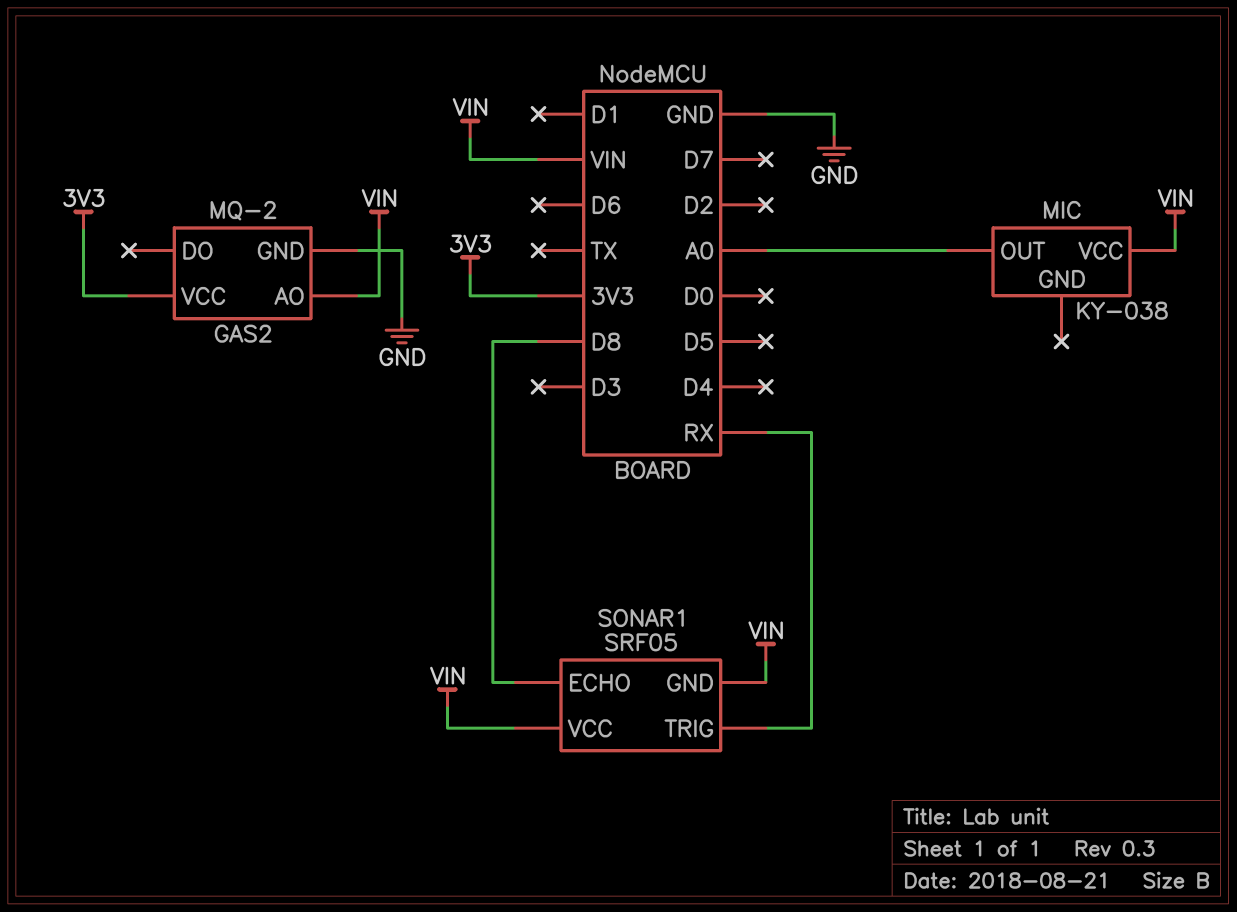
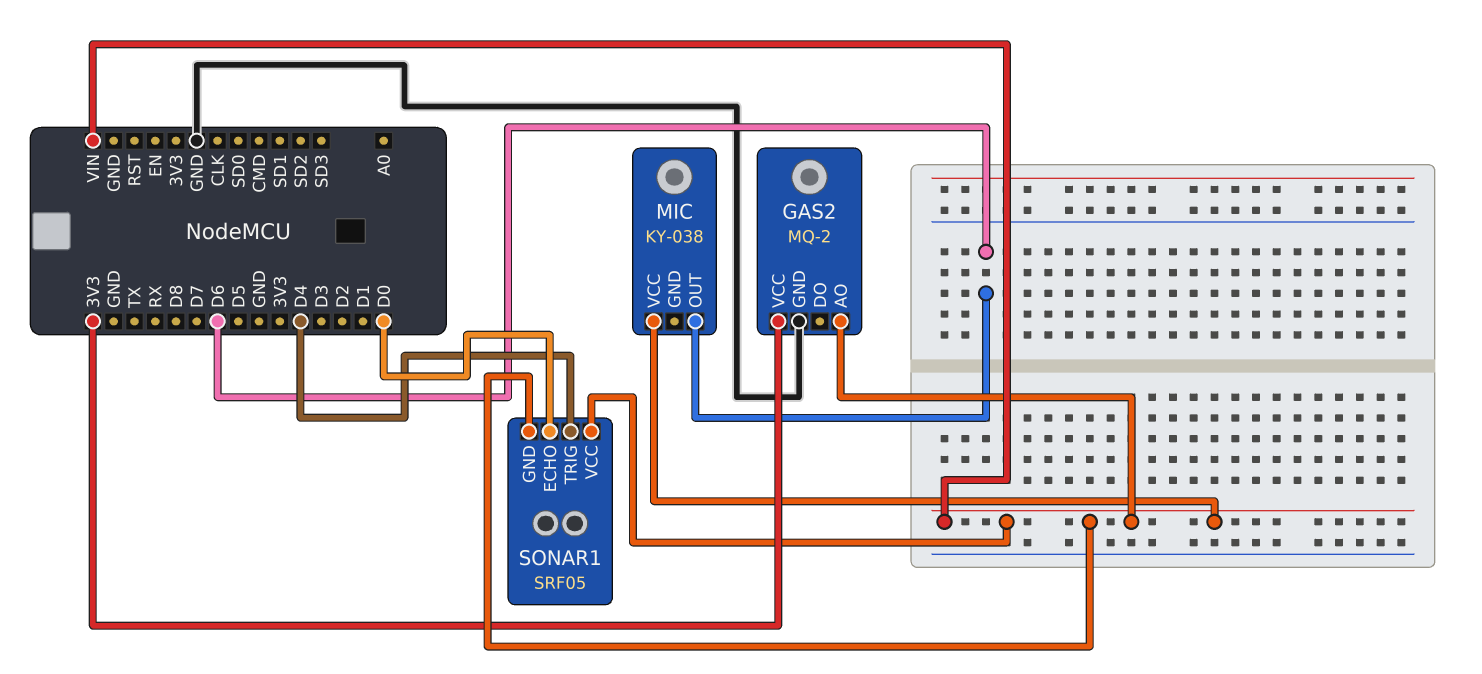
MIC pin OUT: A0 -> D6
SONAR1 pin ECHO: D8 -> D0
SONAR1 pin TRIG: RX -> D4

